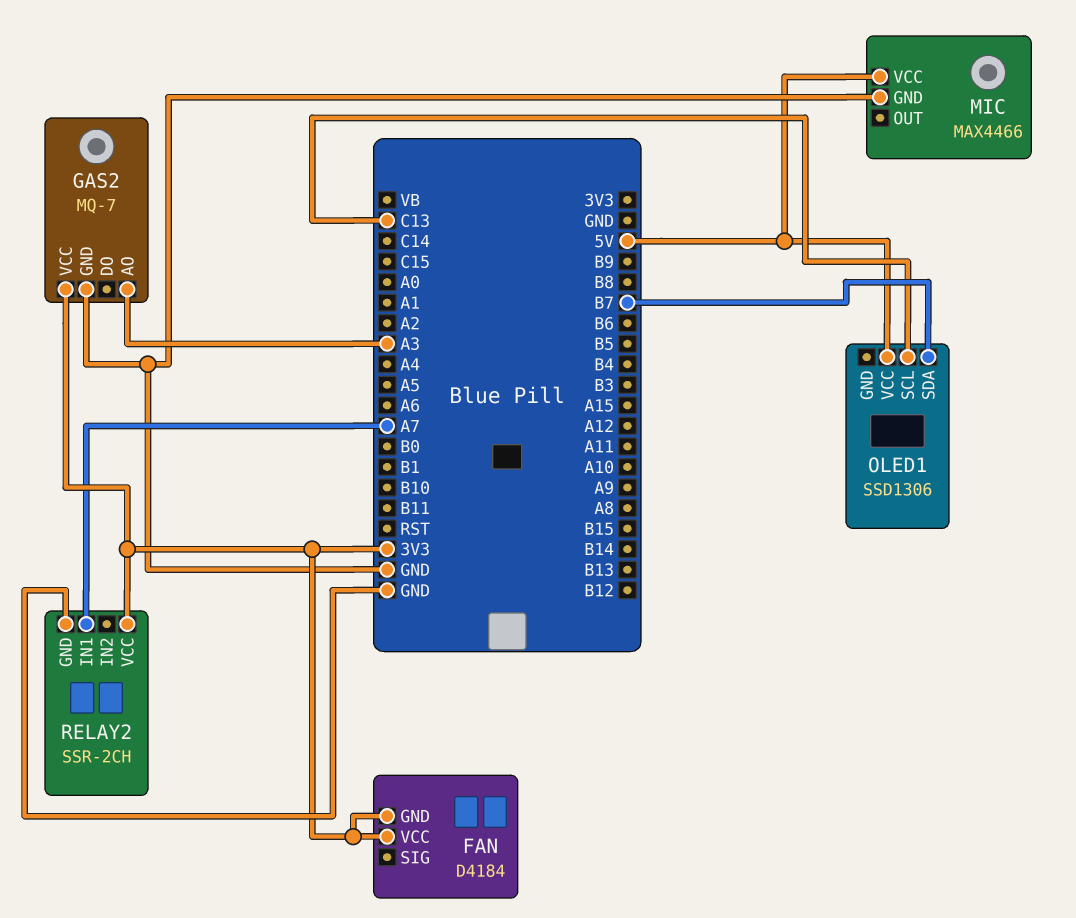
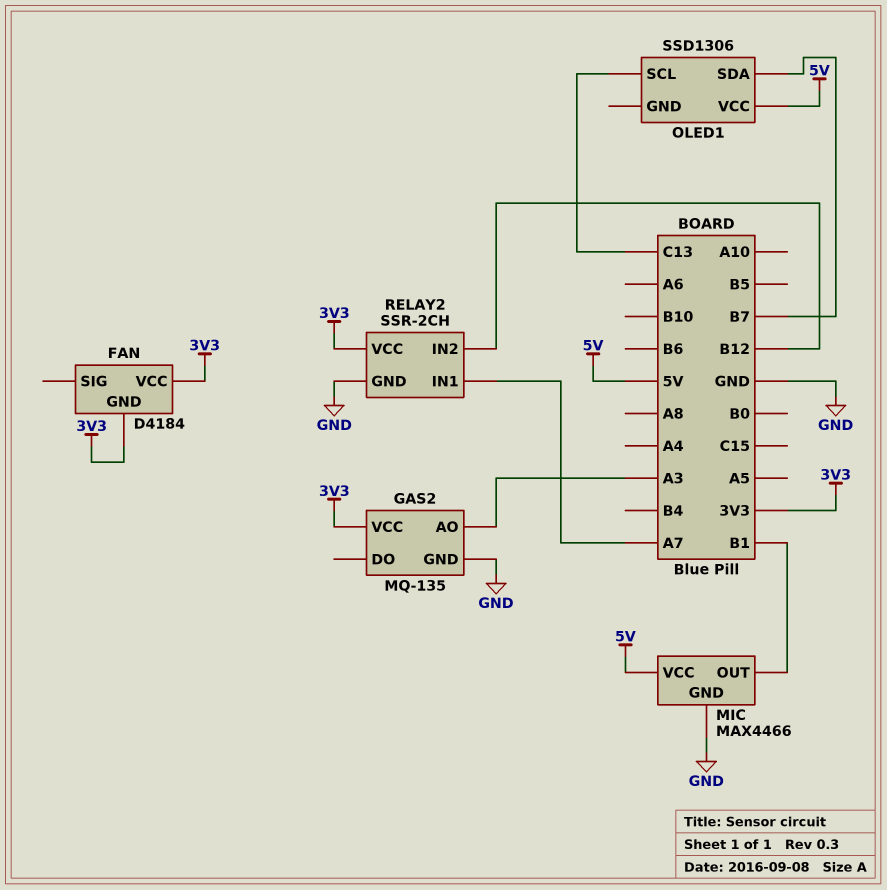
GAS2: MQ-7 -> MQ-135
MIC pin OUT: none -> B1
RELAY2 pin IN2: none -> B12

